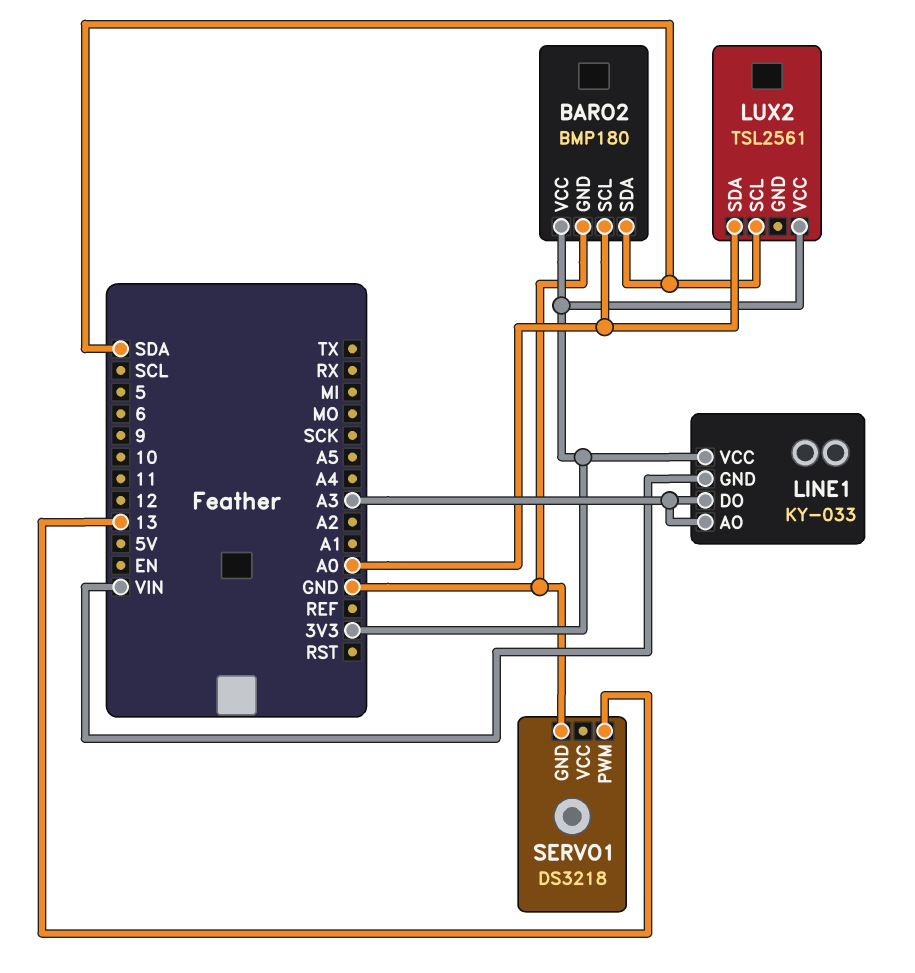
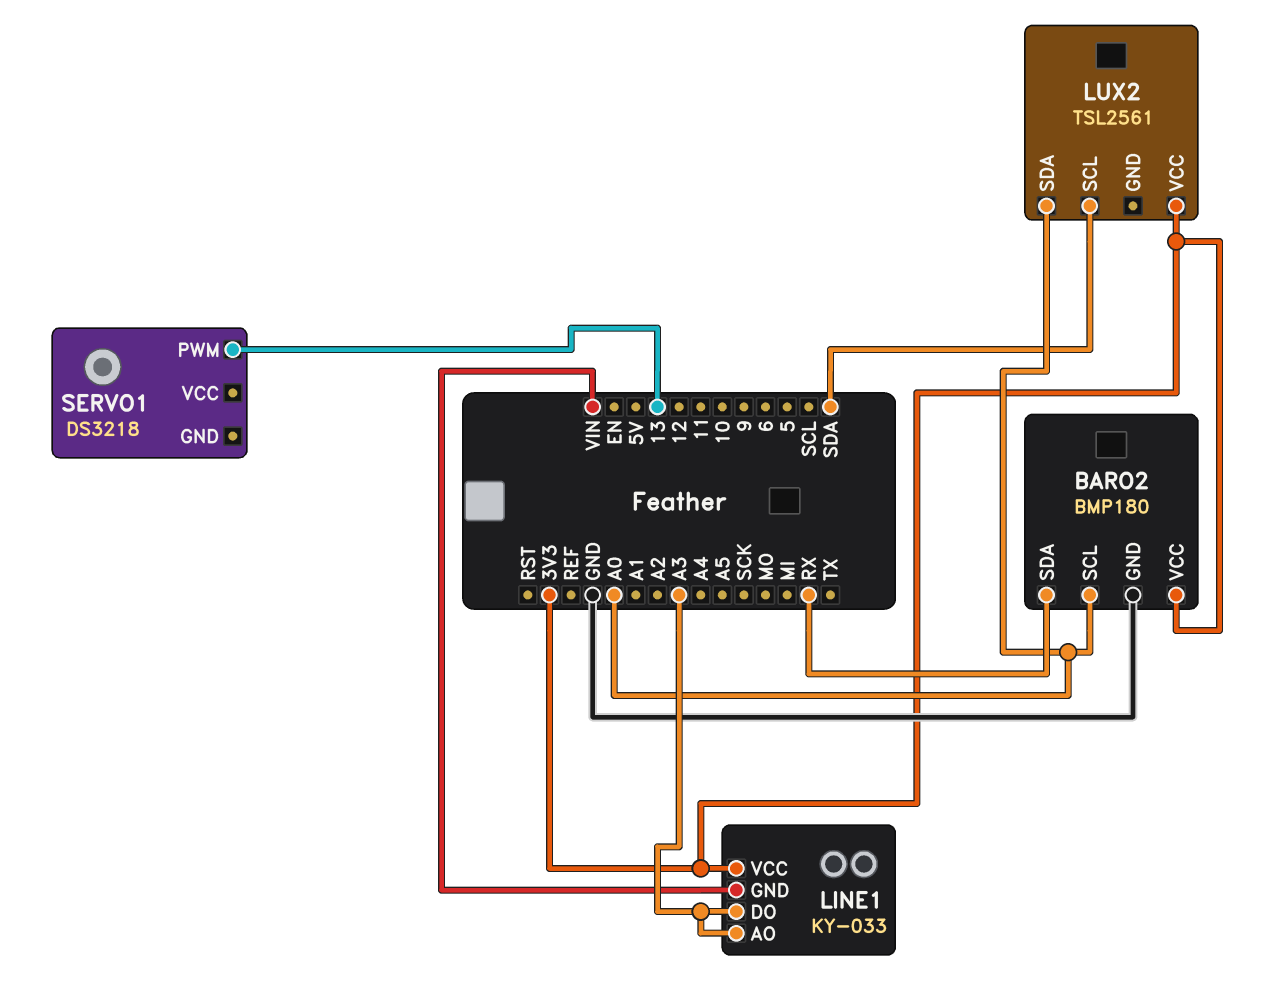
BARO2 pin SDA: SDA -> RX
SERVO1 pin GND: GND -> none

